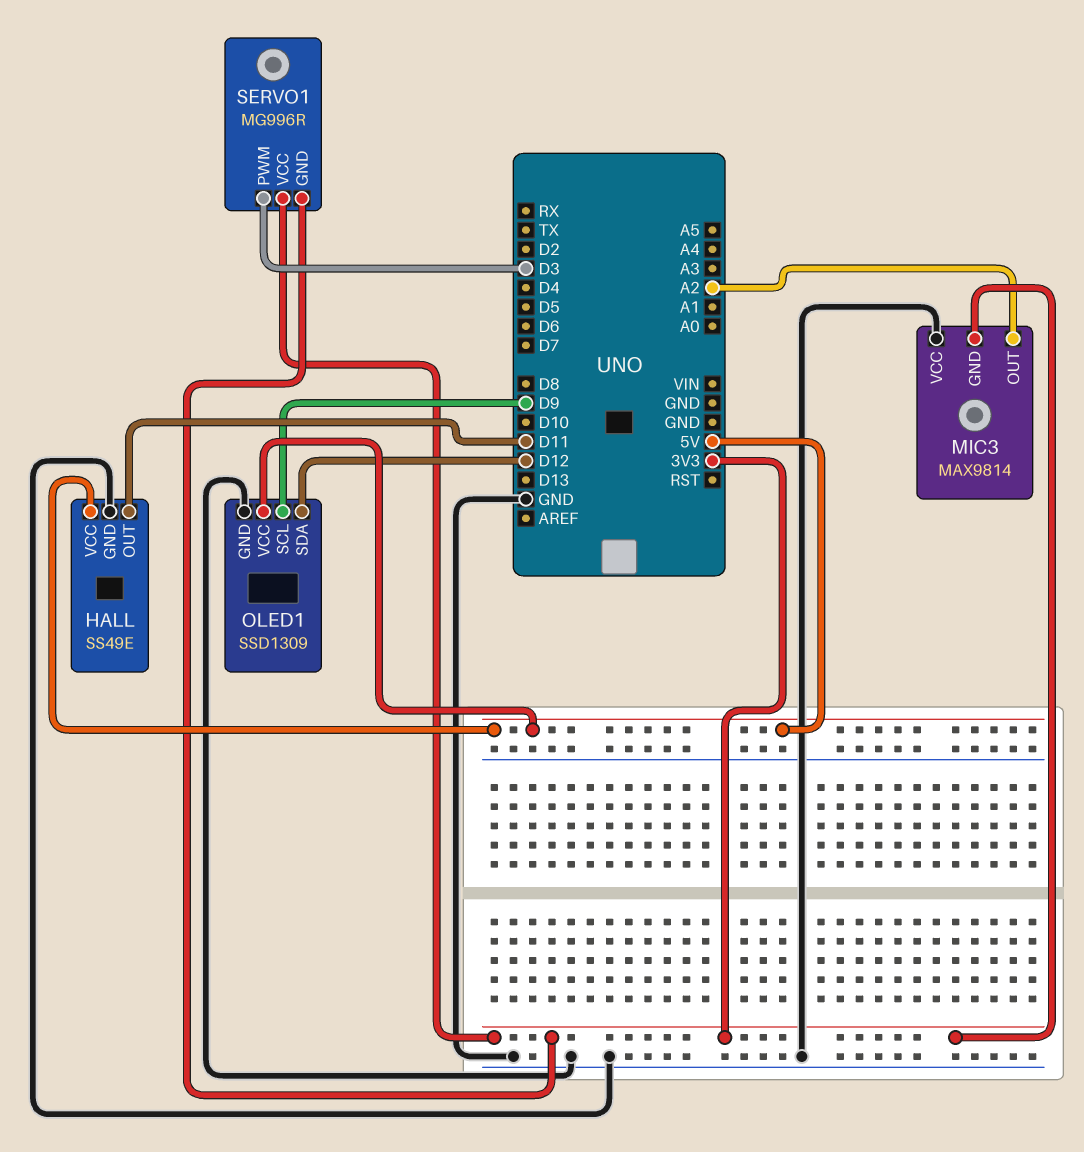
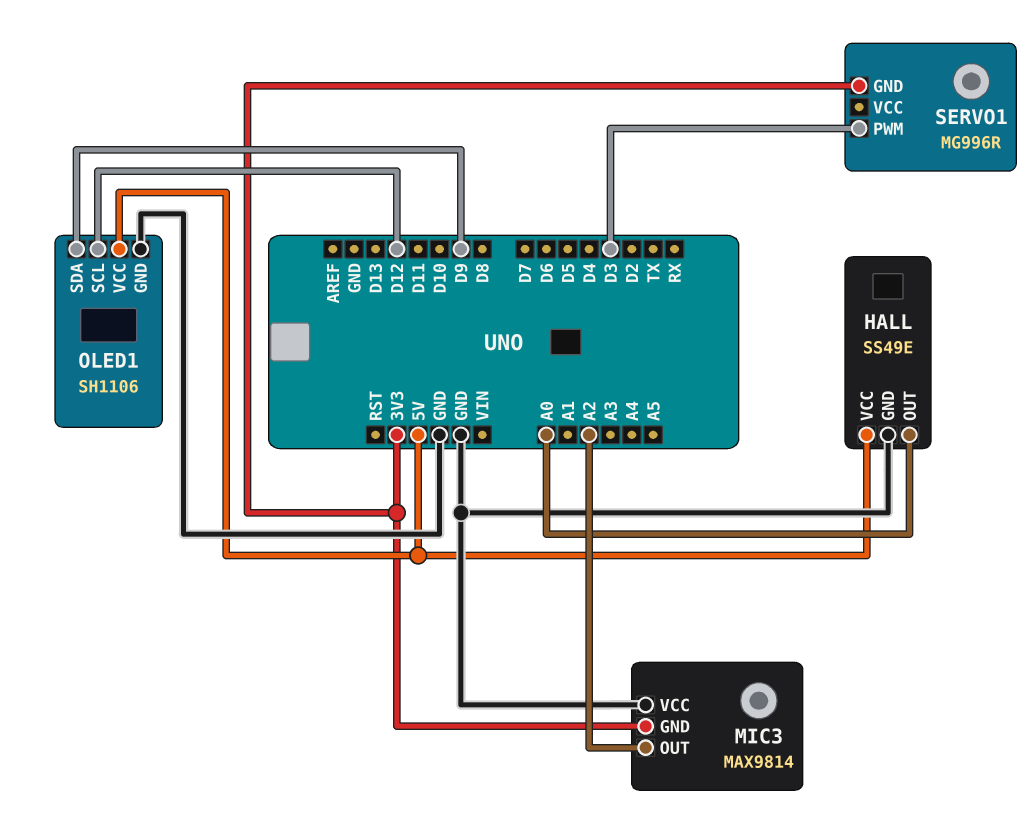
HALL pin OUT: D11 -> A0
OLED1: SSD1309 -> SH1106
OLED1 pin SCL: D9 -> D12
OLED1 pin SDA: D12 -> D9
SERVO1 pin VCC: 3V3 -> none

